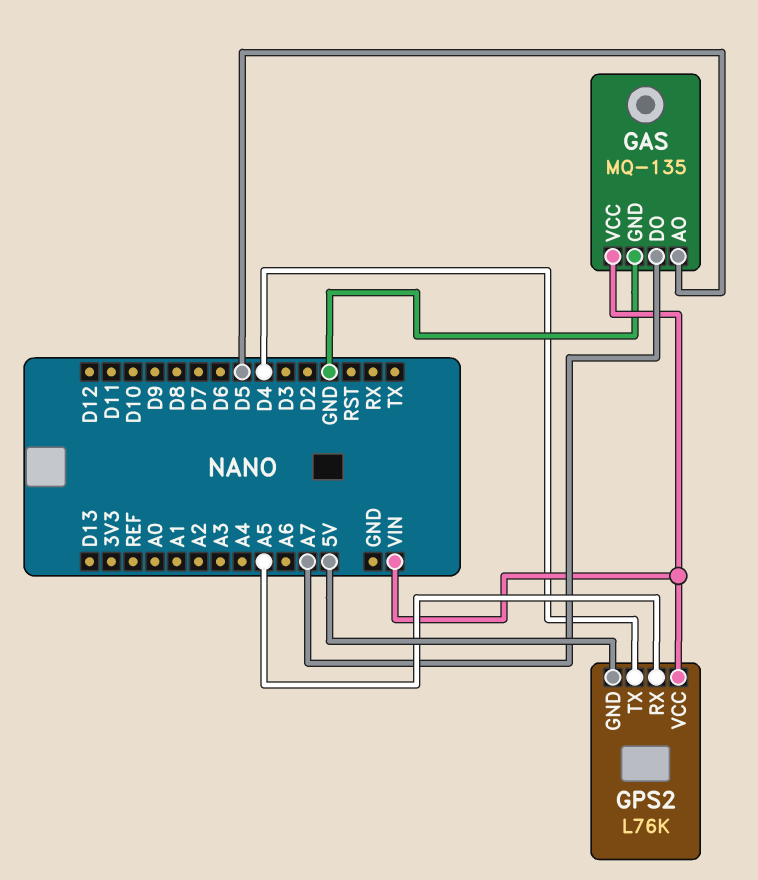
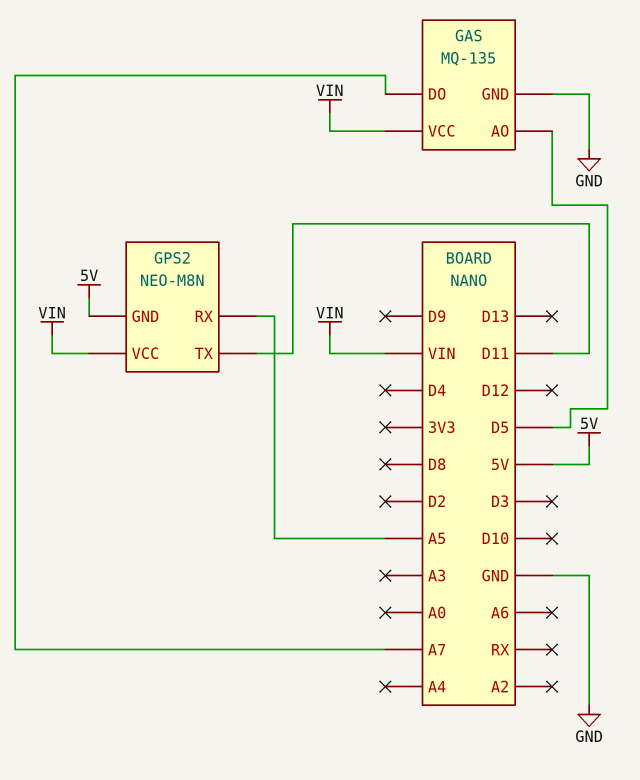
GPS2: L76K -> NEO-M8N
GPS2 pin TX: D4 -> D11

